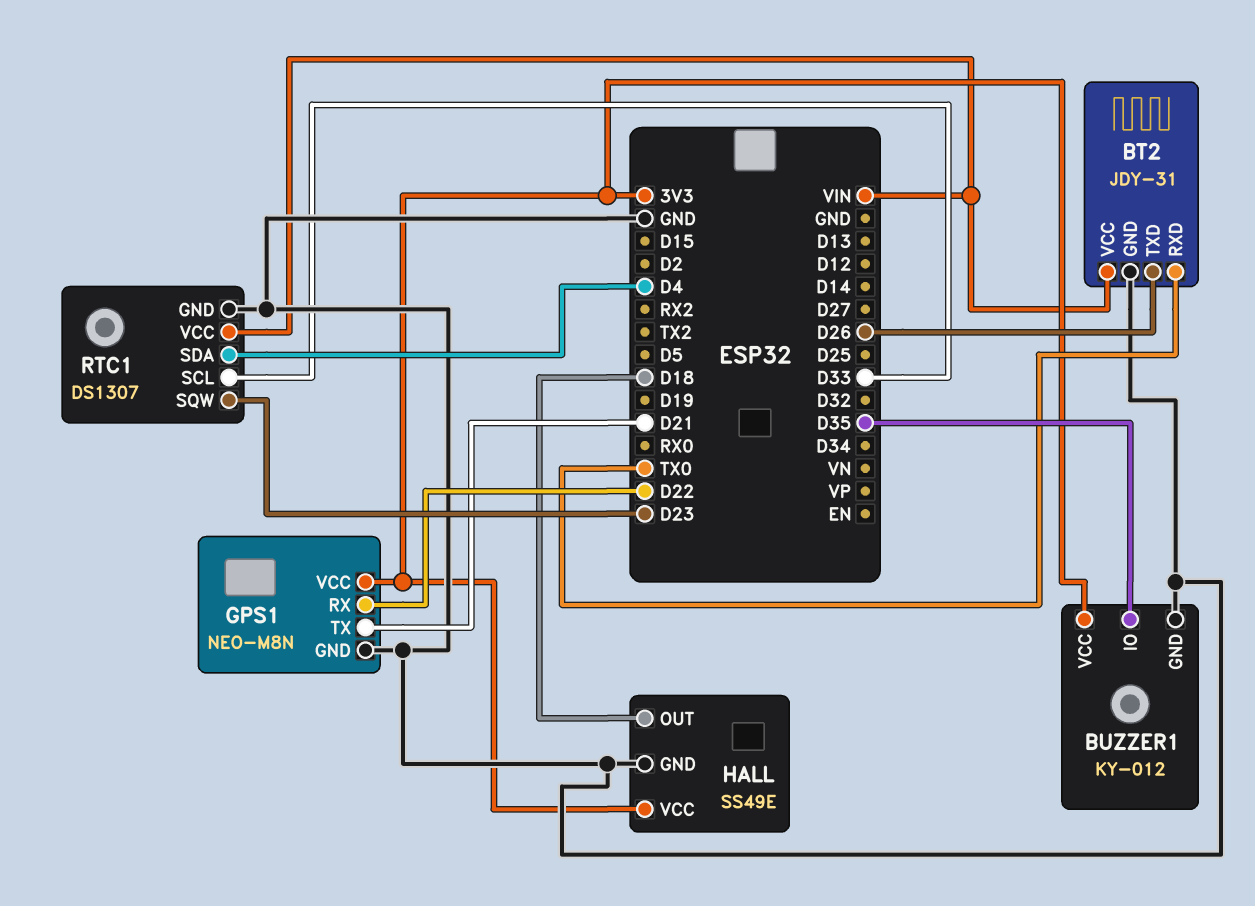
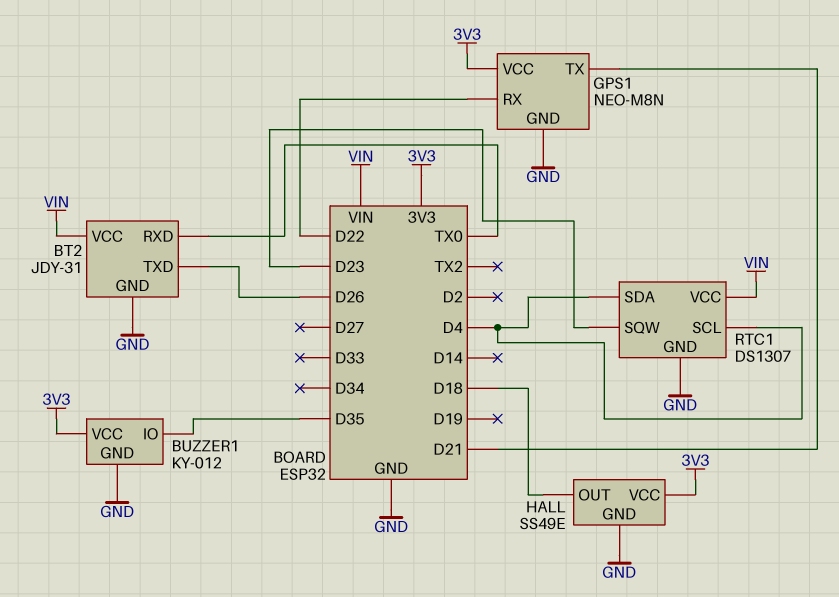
RTC1 pin SCL: D33 -> D4

